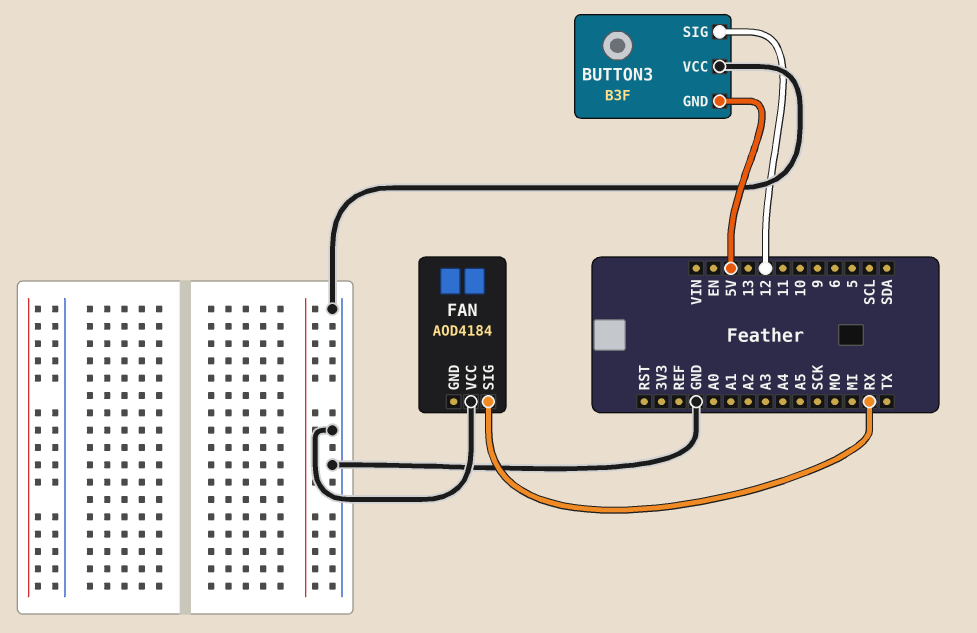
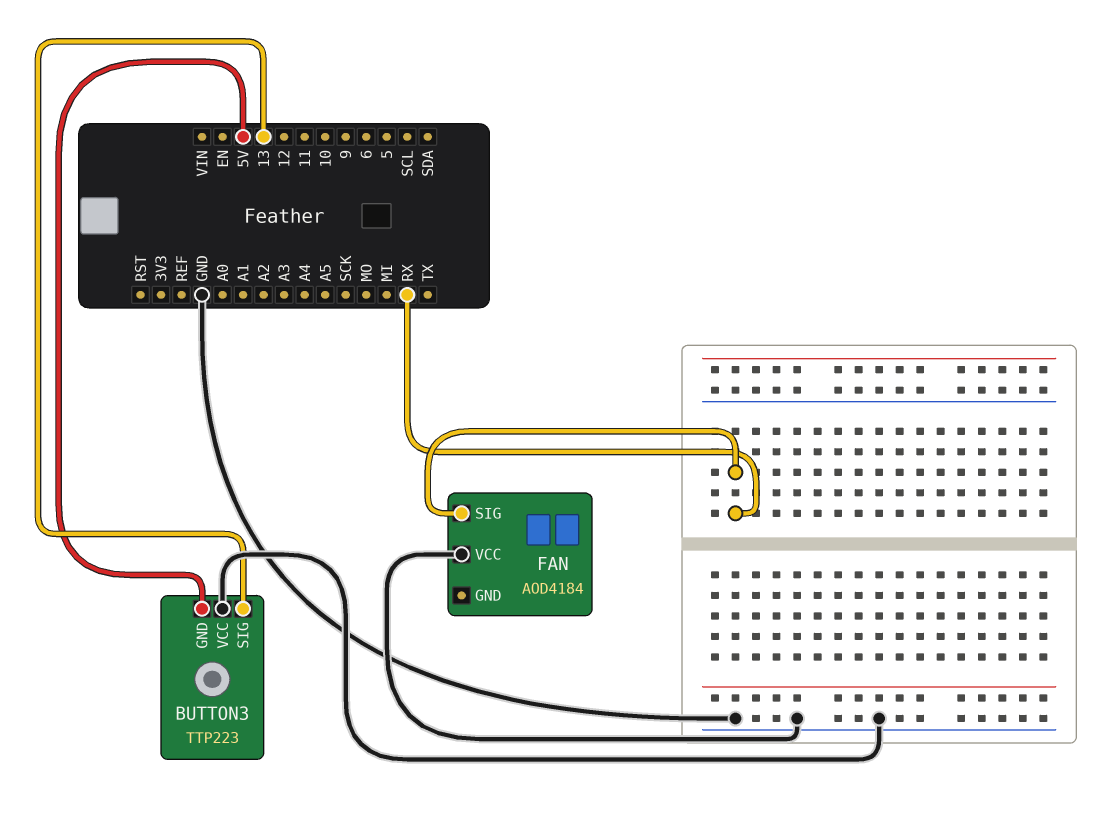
BUTTON3: B3F -> TTP223
BUTTON3 pin SIG: 12 -> 13

